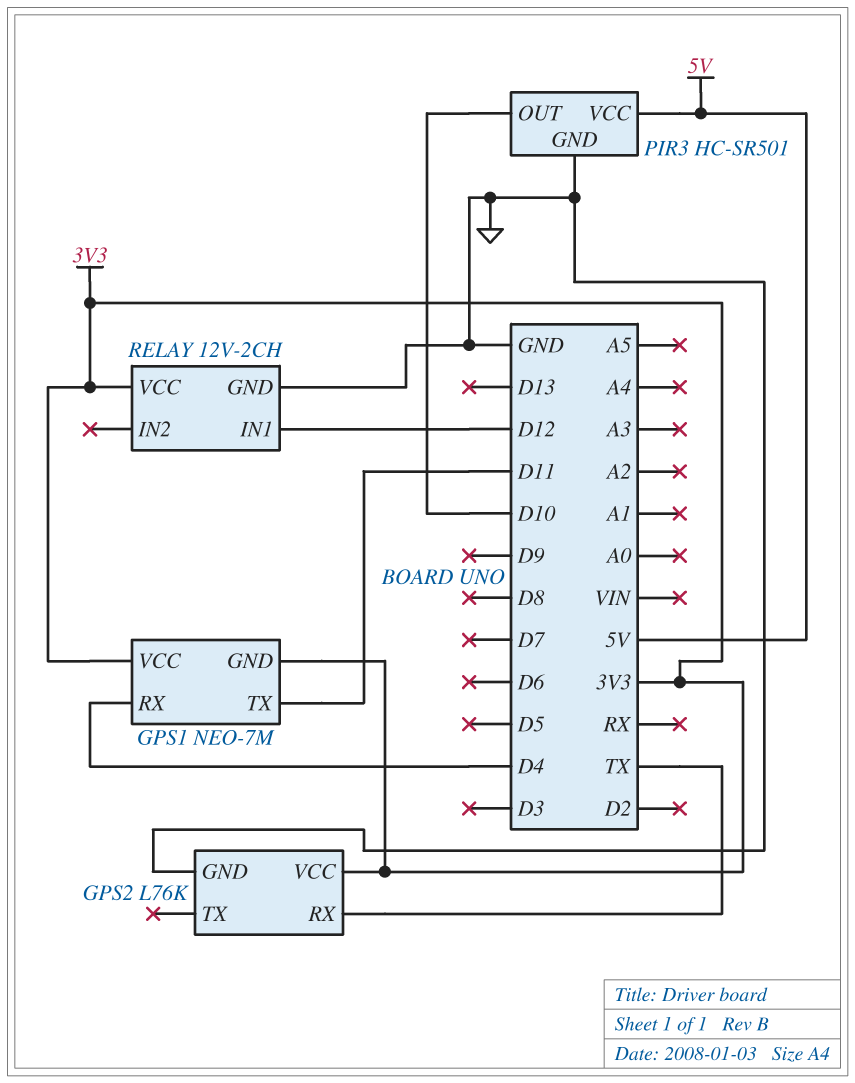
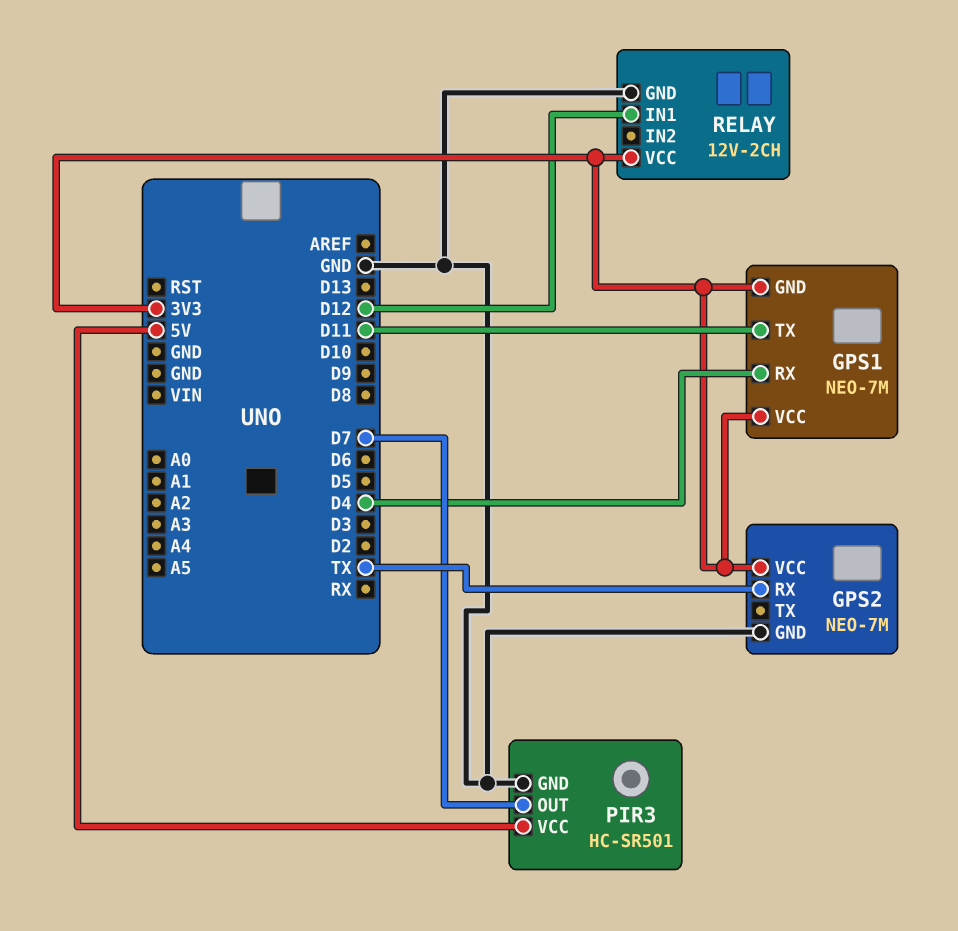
GPS2: L76K -> NEO-7M
PIR3 pin OUT: D10 -> D7

